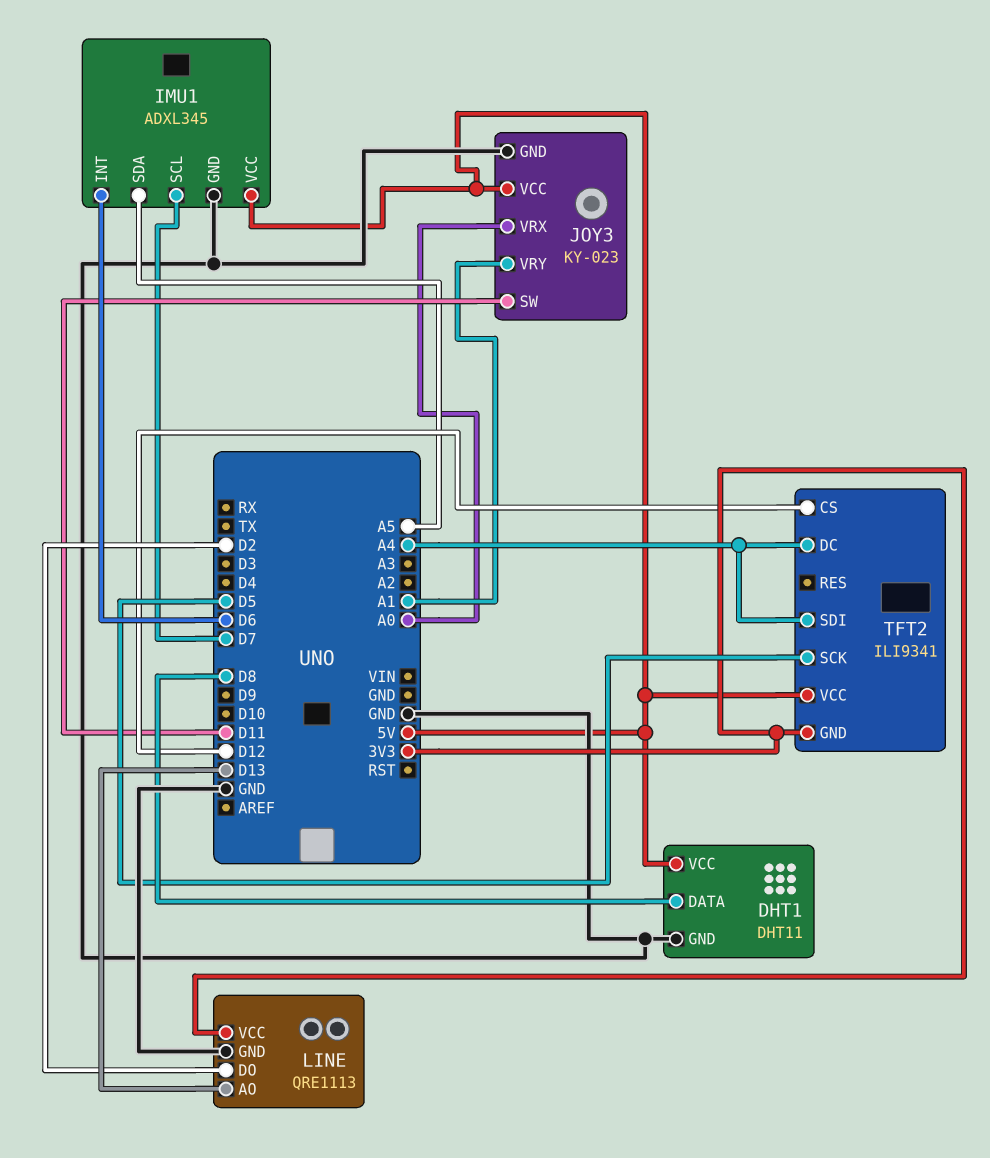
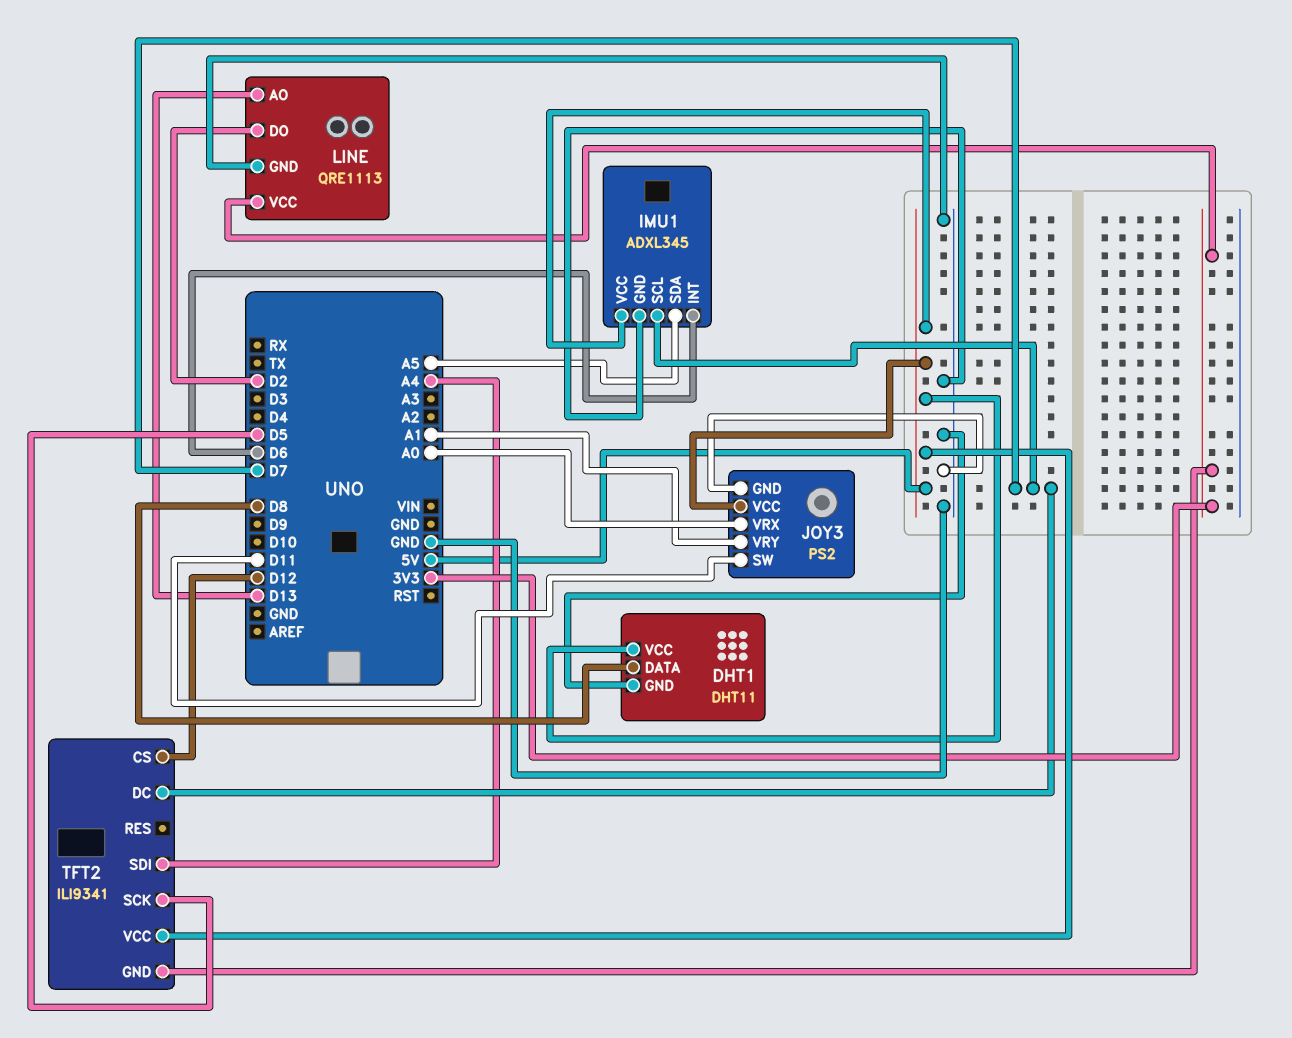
JOY3: KY-023 -> PS2
TFT2 pin DC: A4 -> D7

